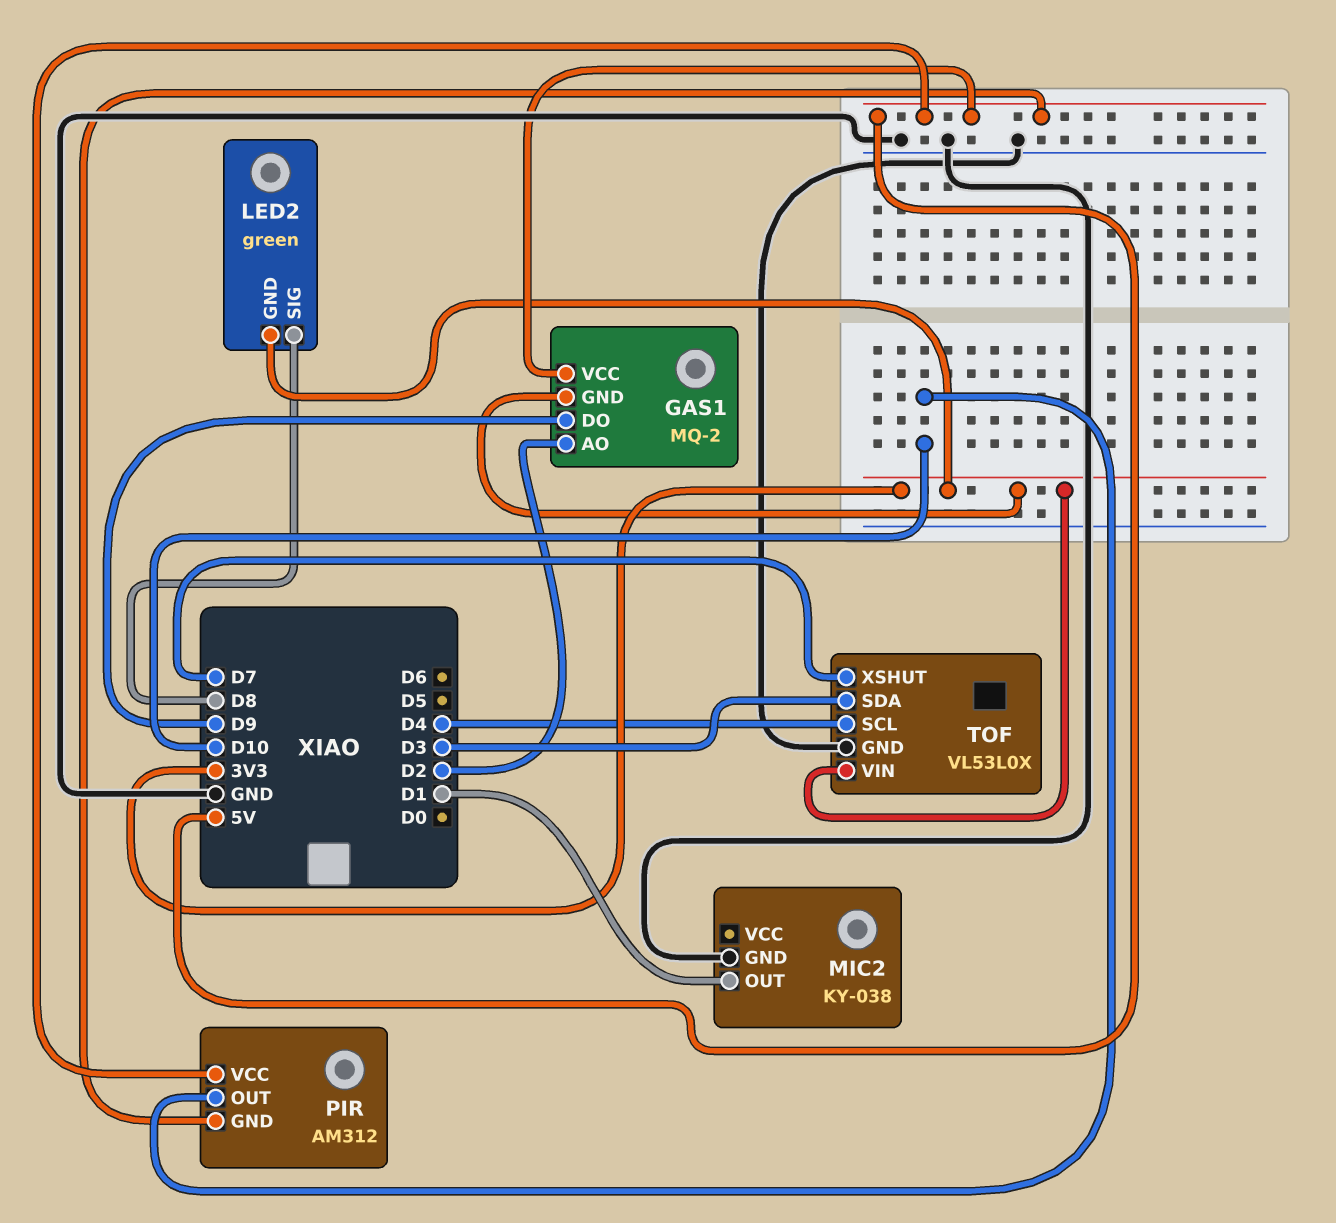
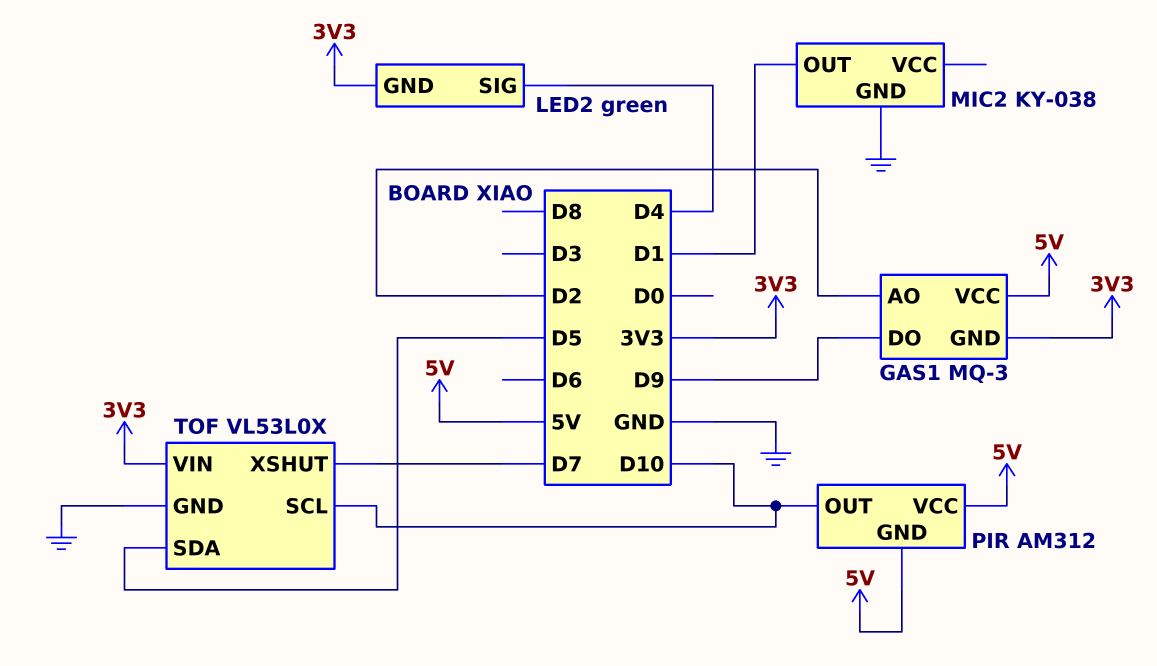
GAS1: MQ-2 -> MQ-3
LED2 pin SIG: D8 -> D4
TOF pin SCL: D4 -> D10
TOF pin SDA: D3 -> D5

